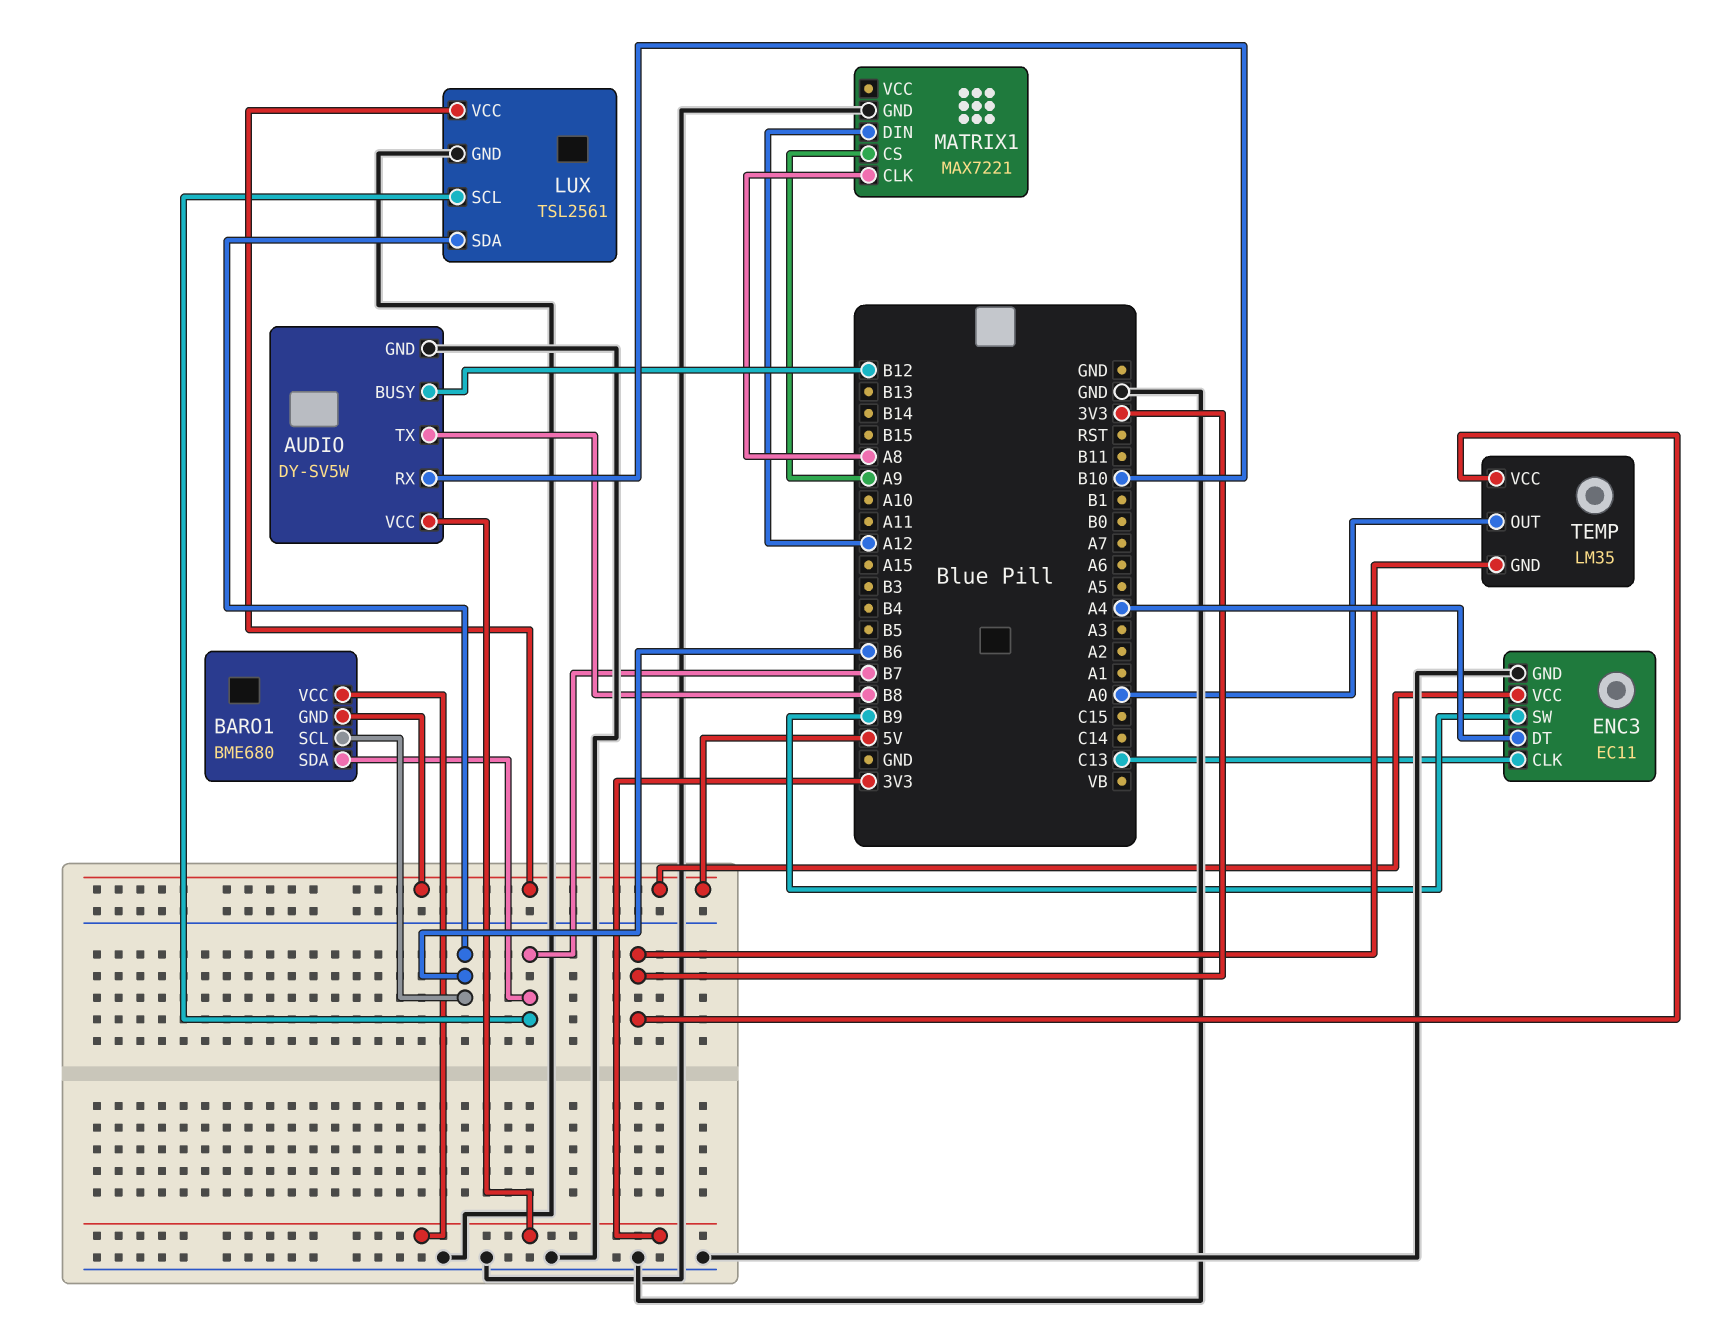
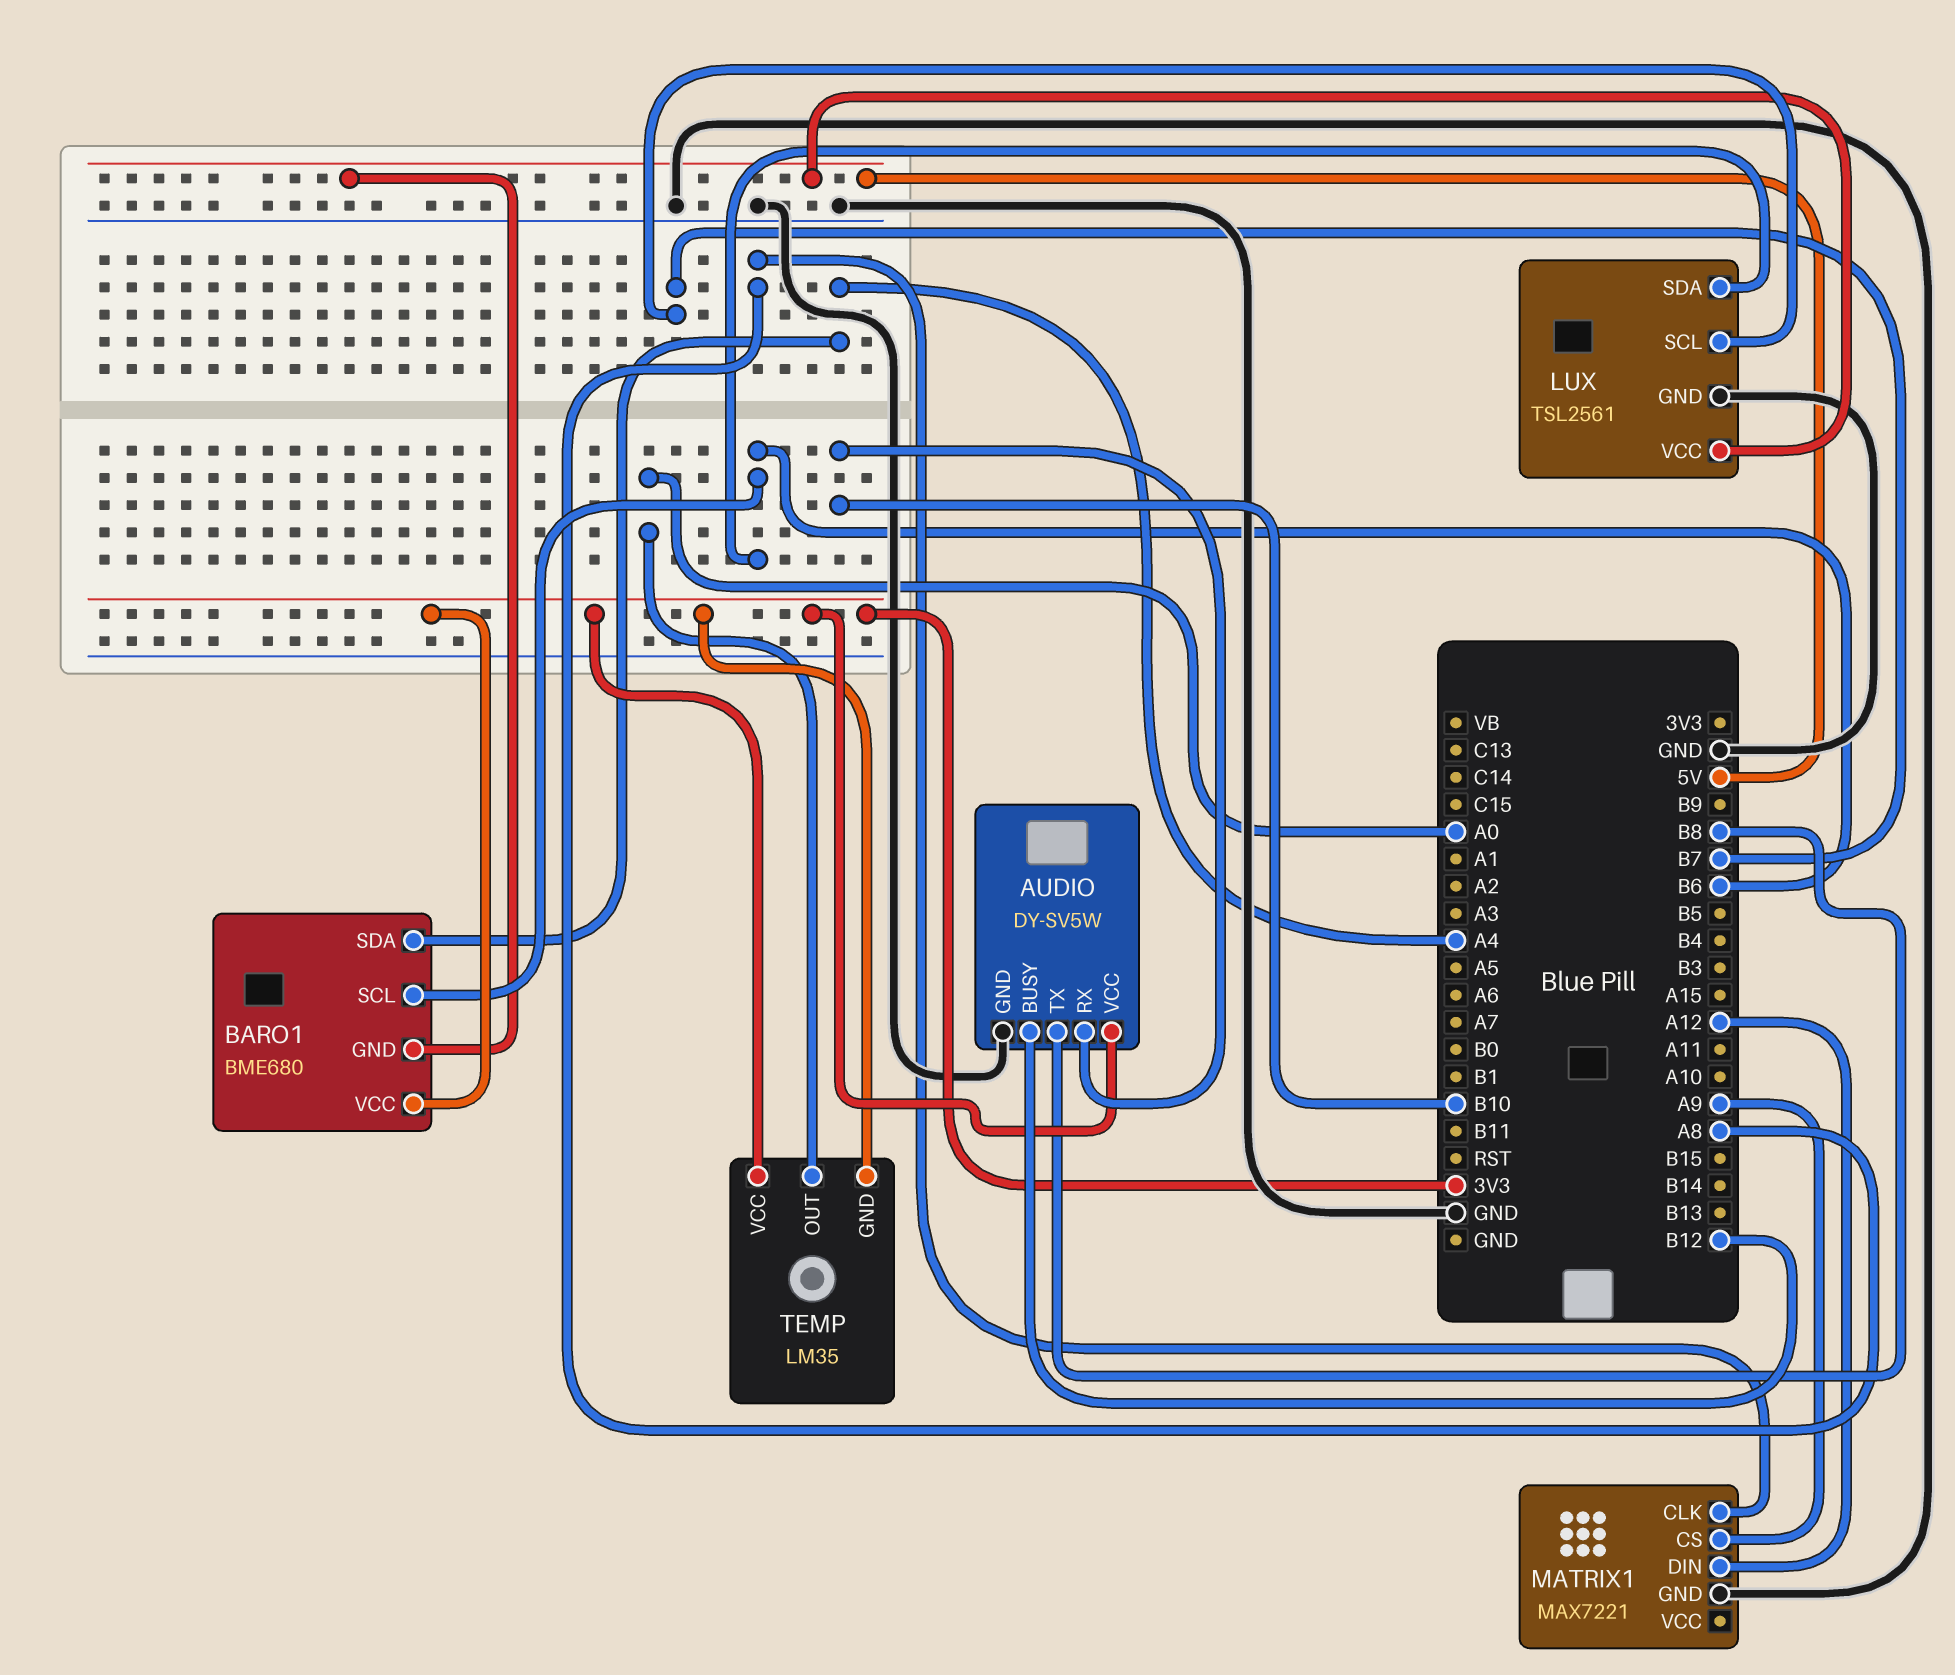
BARO1 pin SDA: B7 -> A4
ENC3: EC11 -> none
ENC3 pin CLK: C13 -> none
ENC3 pin DT: A4 -> none
ENC3 pin GND: GND -> none
ENC3 pin SW: B9 -> none
ENC3 pin VCC: 5V -> none

